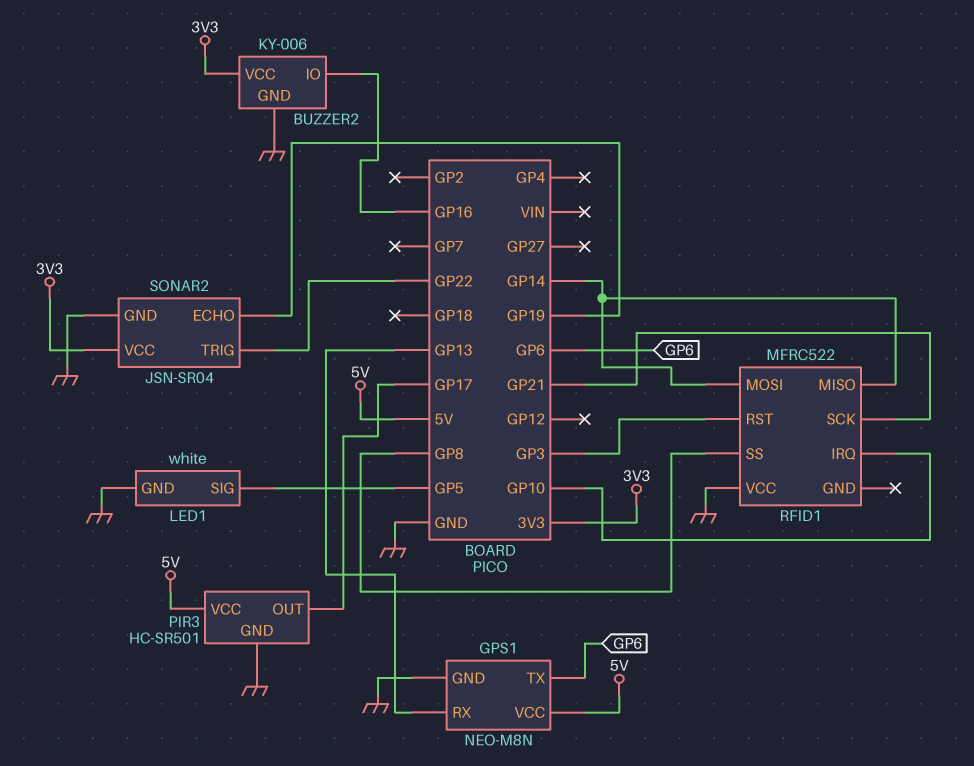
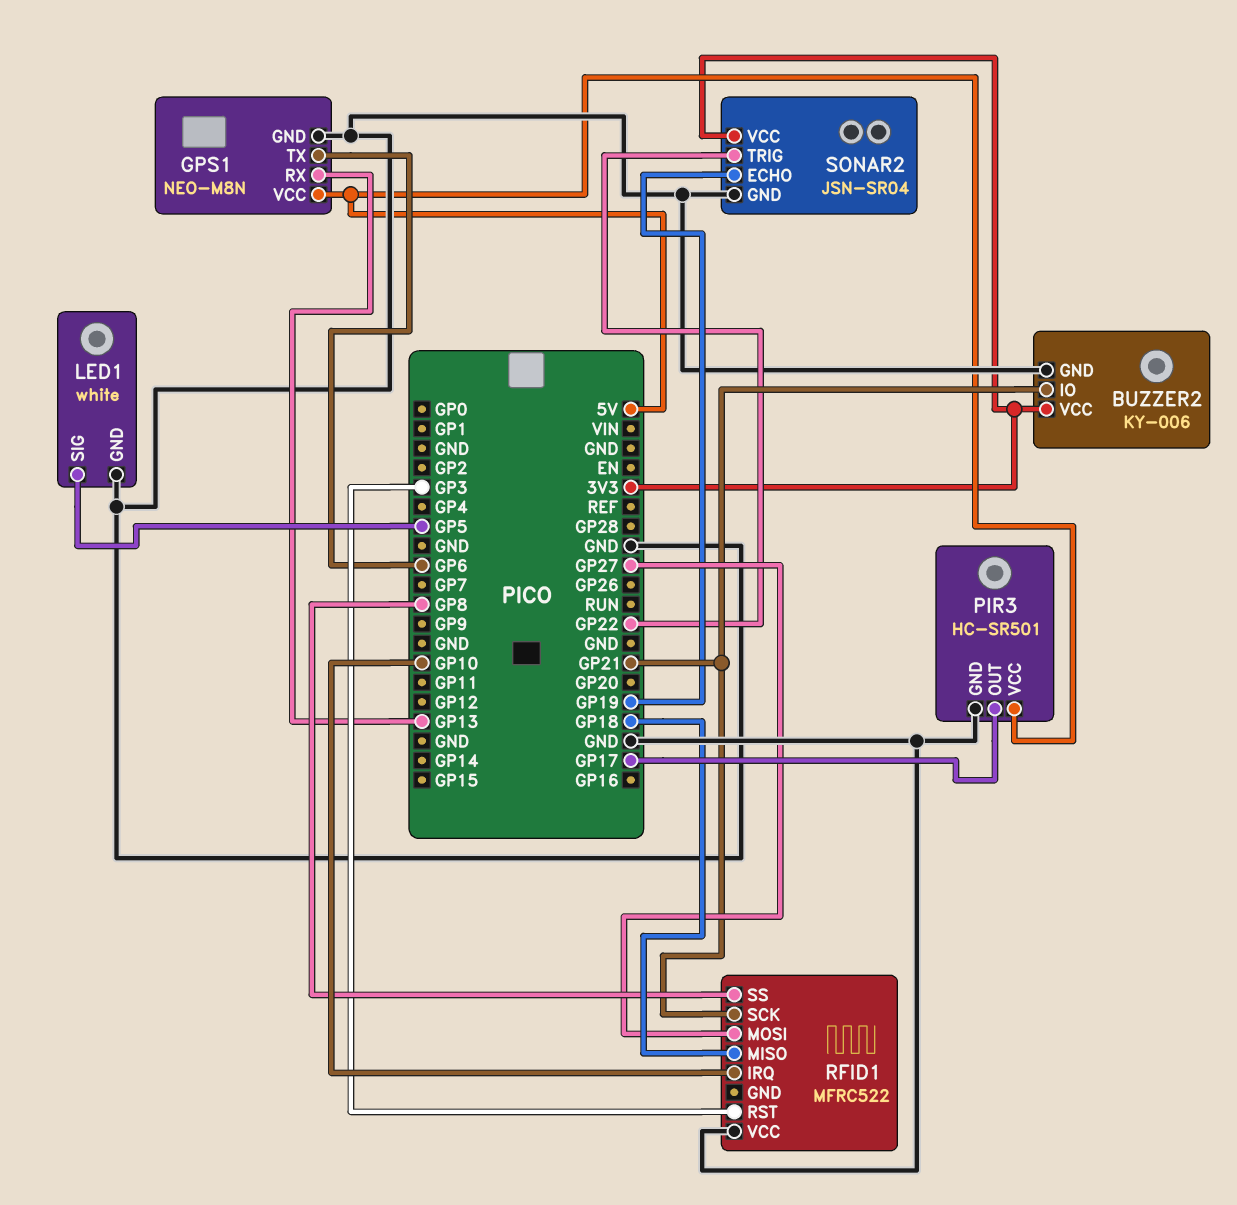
BUZZER2 pin IO: GP16 -> GP21
RFID1 pin MISO: GP14 -> GP18
RFID1 pin MOSI: GP14 -> GP27

